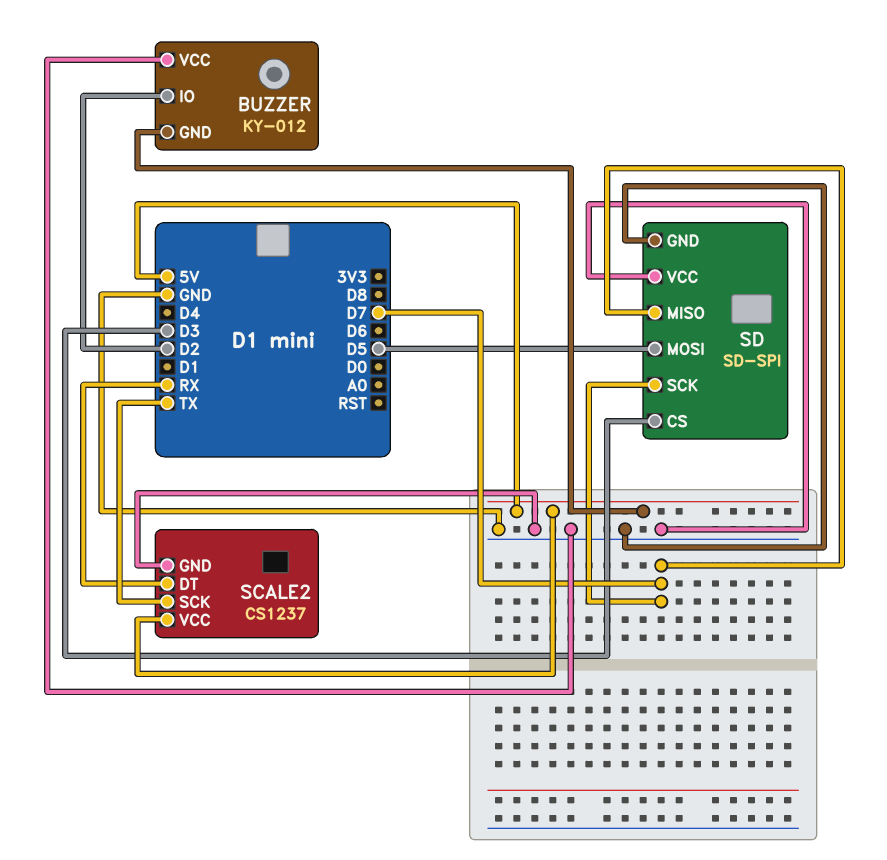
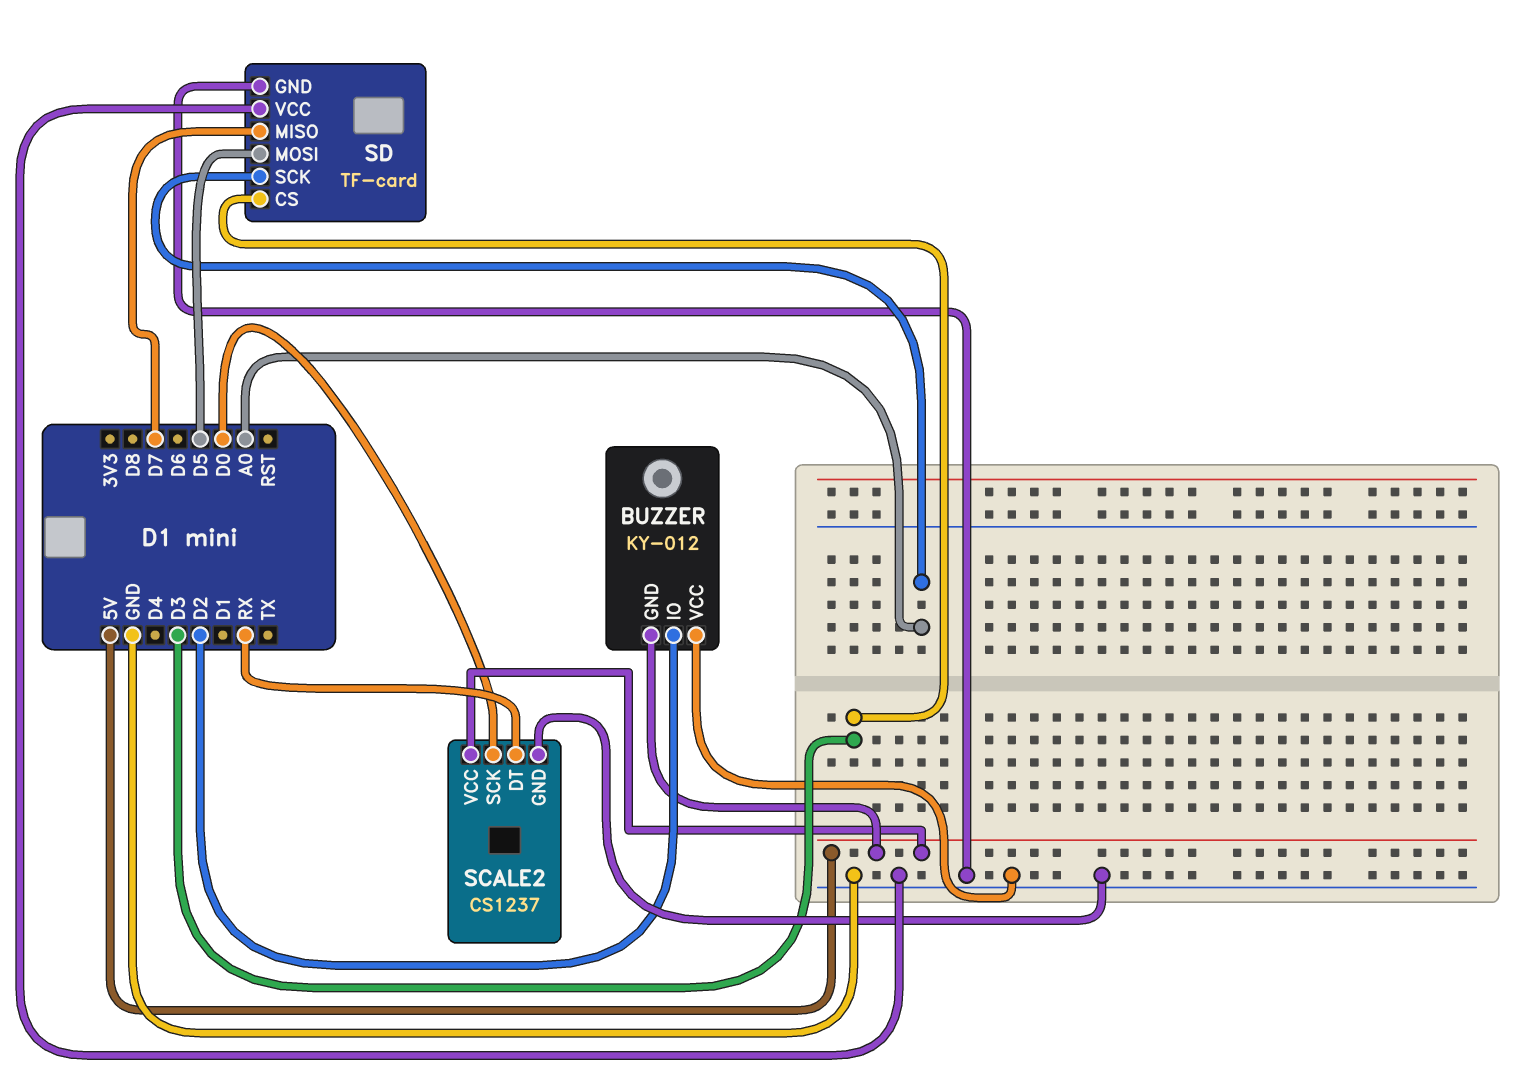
SCALE2 pin SCK: TX -> D0
SD: SD-SPI -> TF-card
SD pin SCK: D7 -> A0

